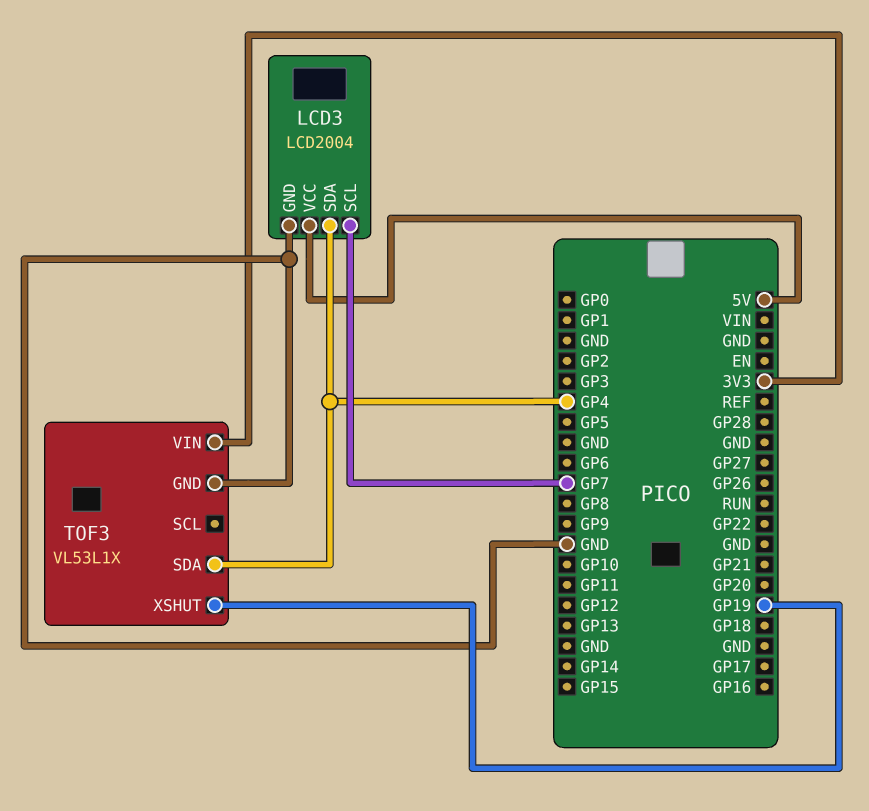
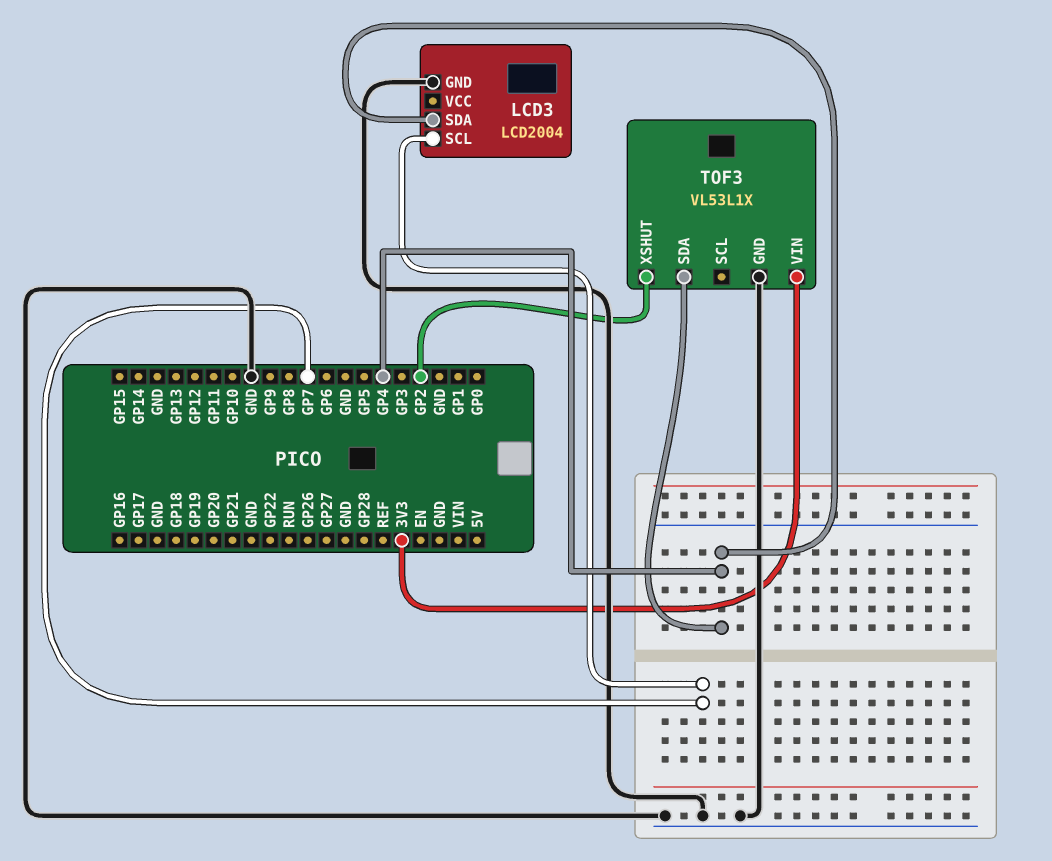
LCD3 pin VCC: 5V -> none
TOF3 pin XSHUT: GP19 -> GP2

